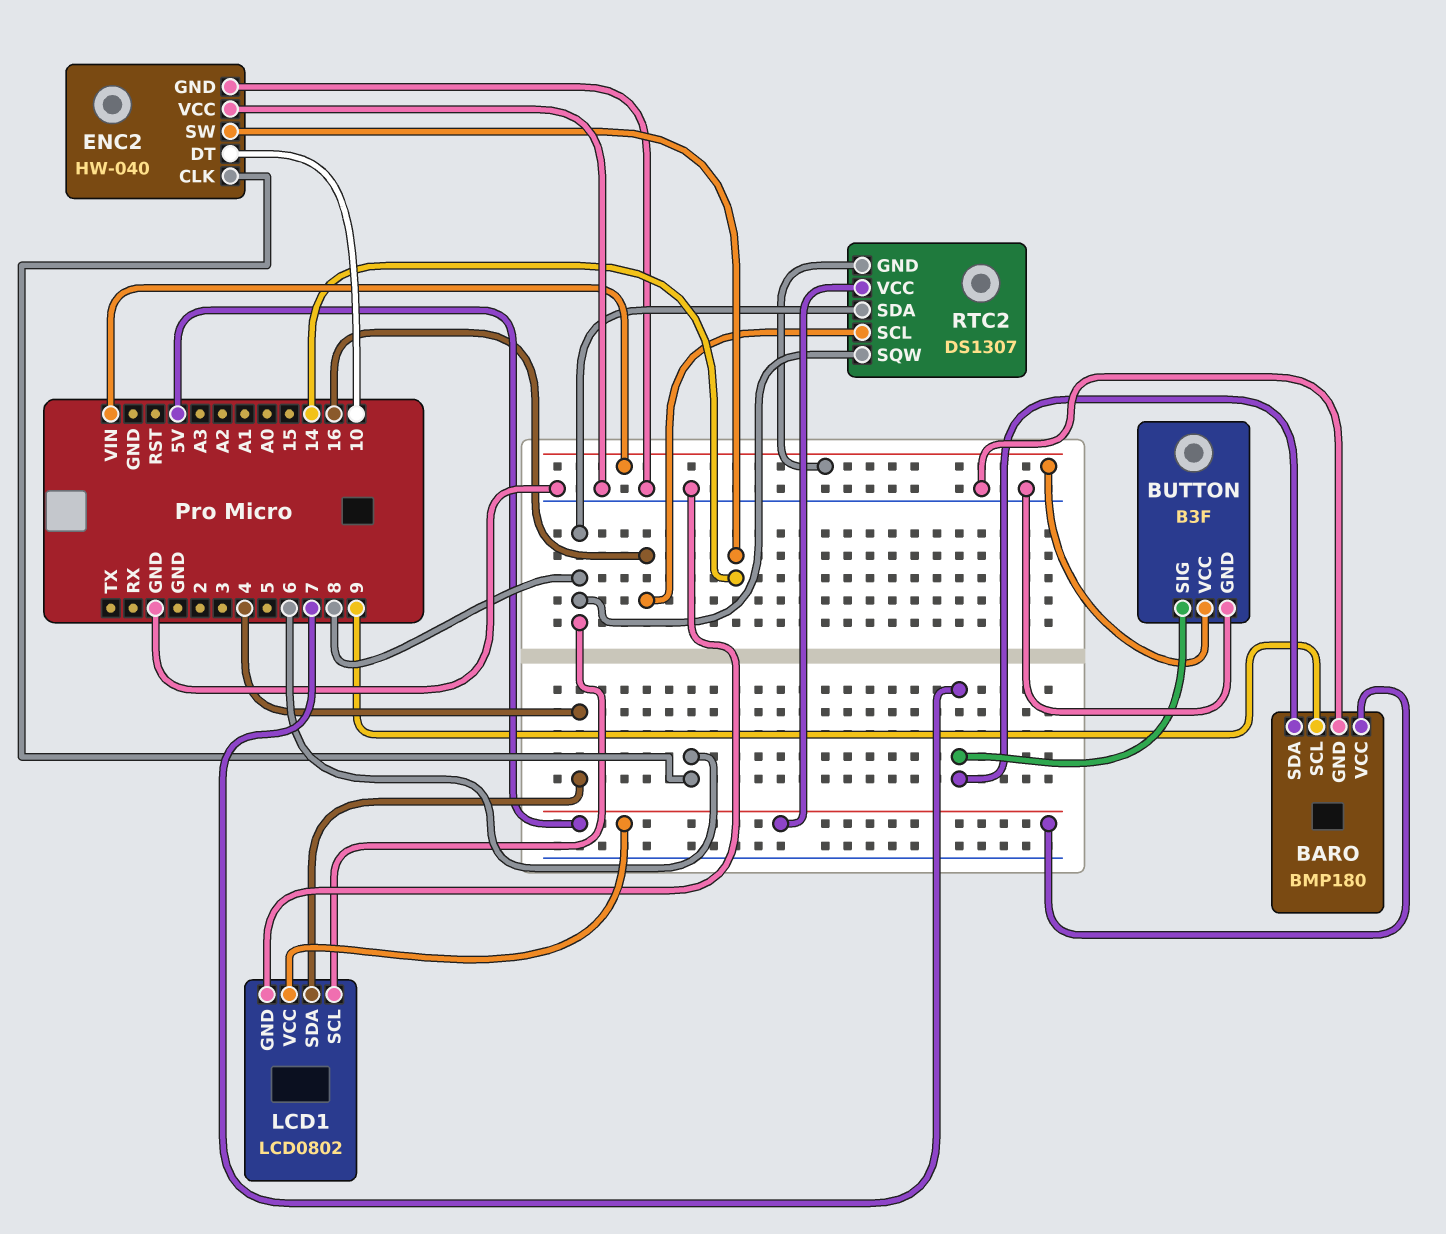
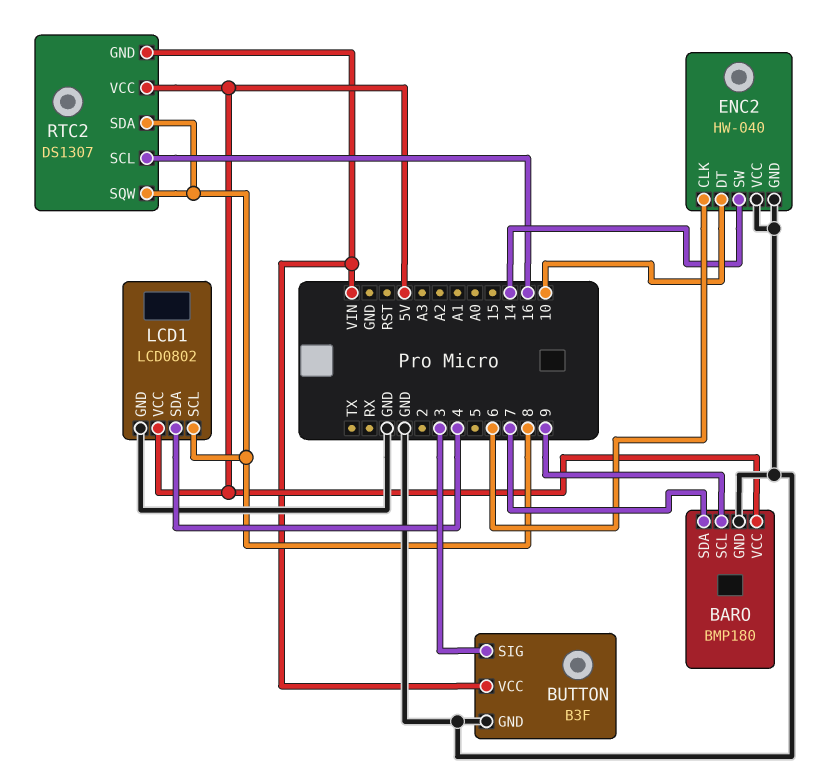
BUTTON pin SIG: 7 -> 3

